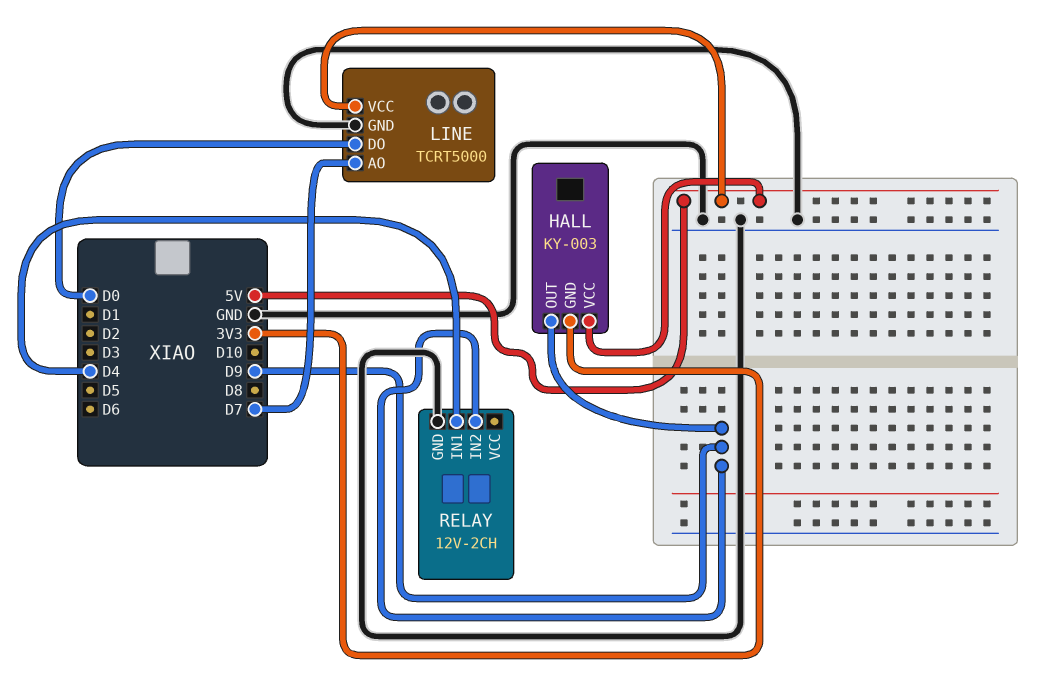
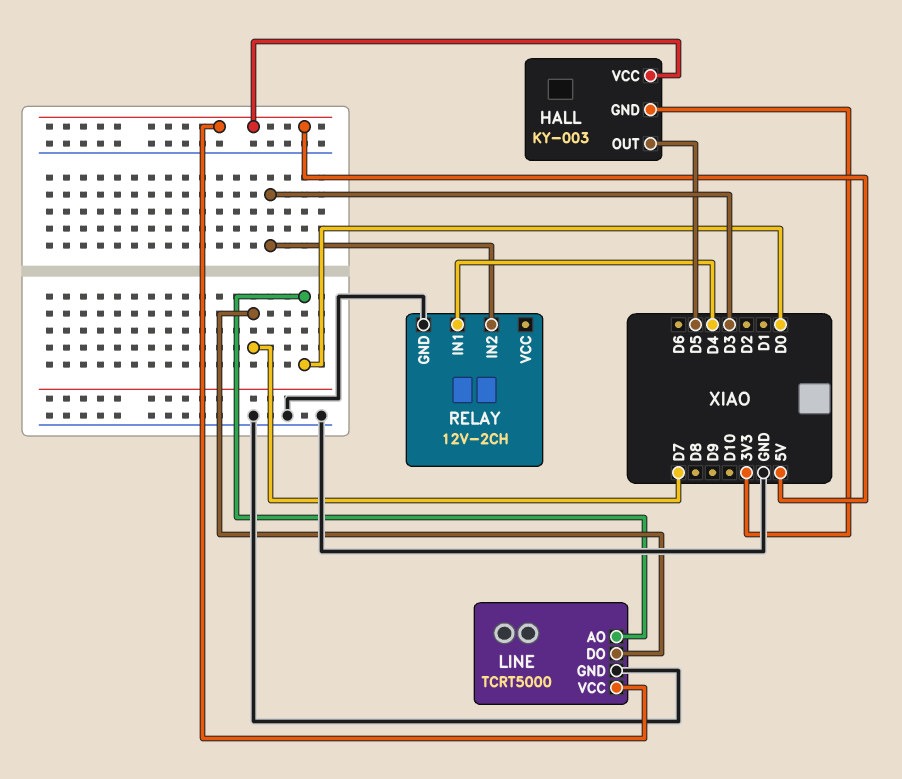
HALL pin OUT: D9 -> D5
LINE pin AO: D7 -> D0
LINE pin DO: D0 -> D7
RELAY pin IN2: D9 -> D3

